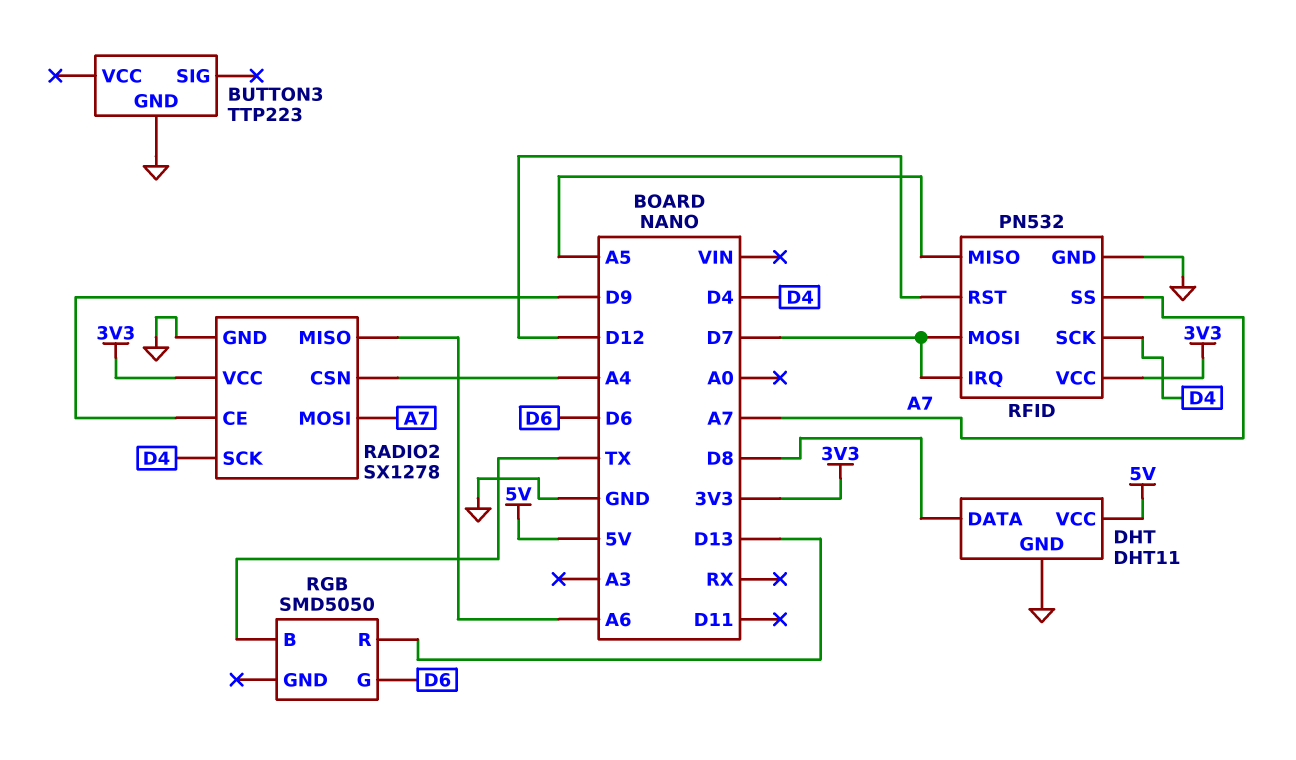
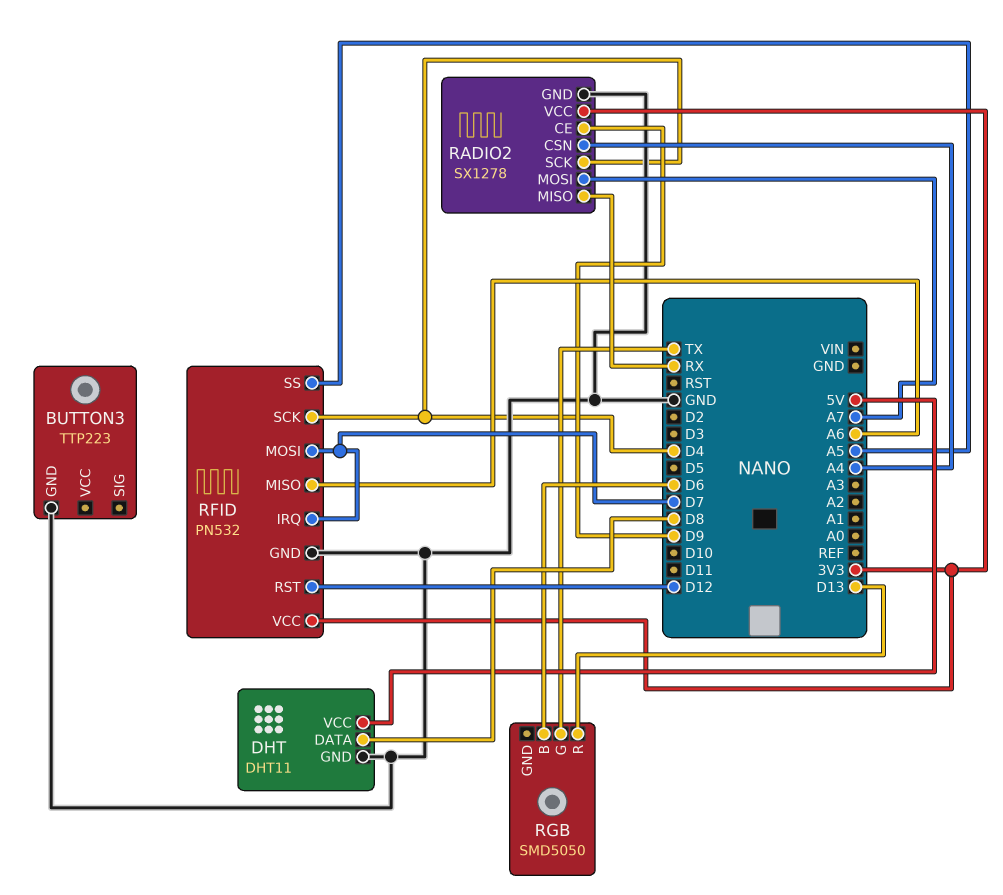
RADIO2 pin MISO: A6 -> RX
RFID pin MISO: A5 -> A6
RFID pin SS: A7 -> A5
RGB pin B: TX -> D6
RGB pin G: D6 -> TX

